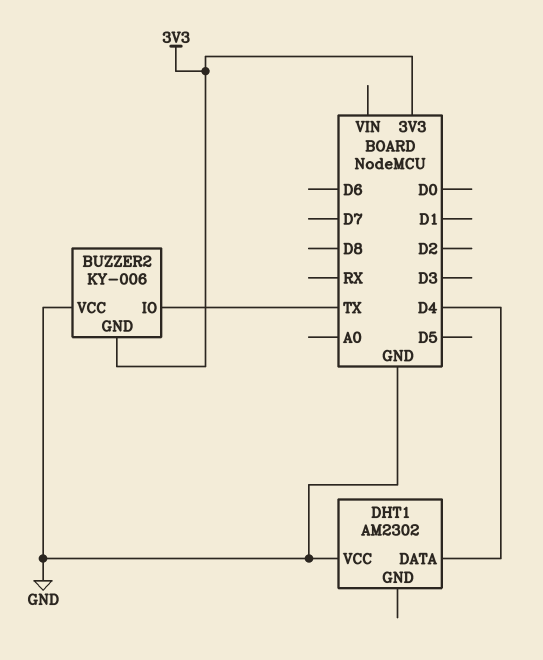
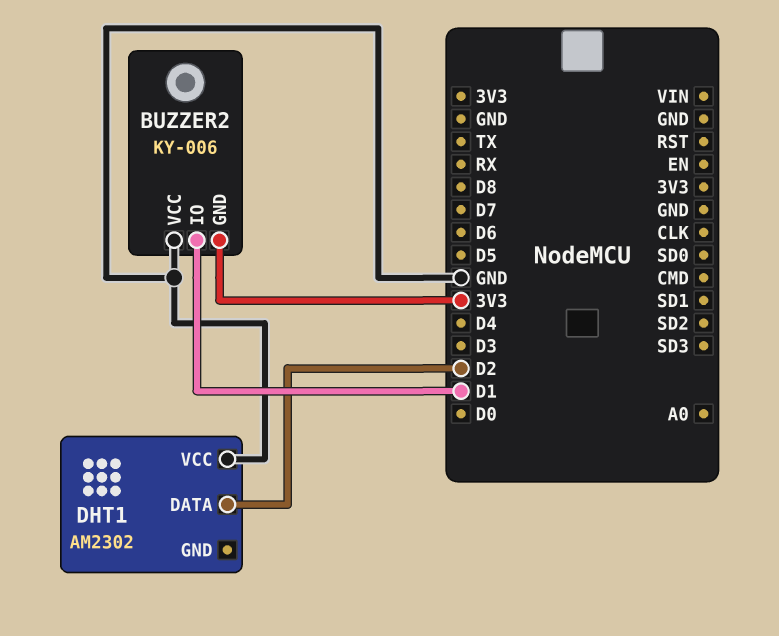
BUZZER2 pin IO: TX -> D1
DHT1 pin DATA: D4 -> D2

